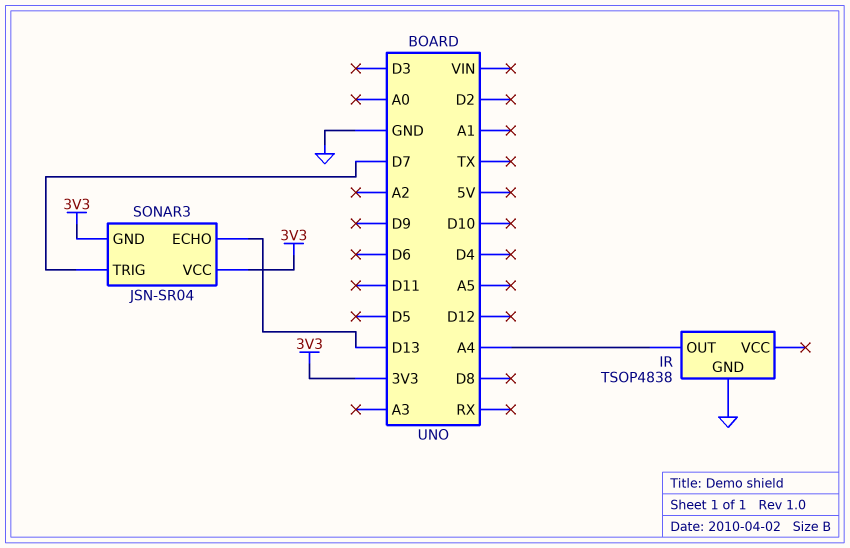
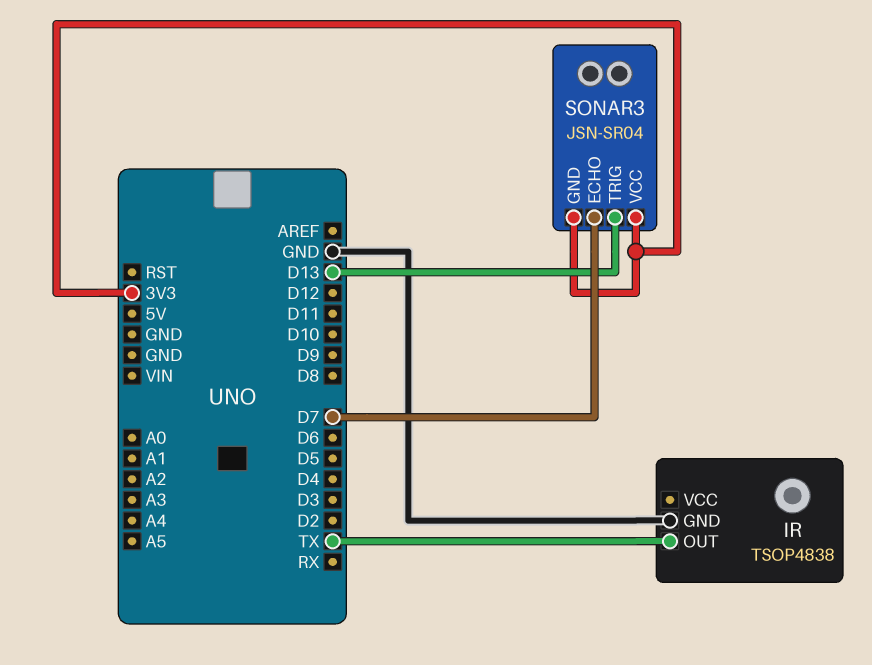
IR pin OUT: A4 -> TX
SONAR3 pin ECHO: D13 -> D7
SONAR3 pin TRIG: D7 -> D13

